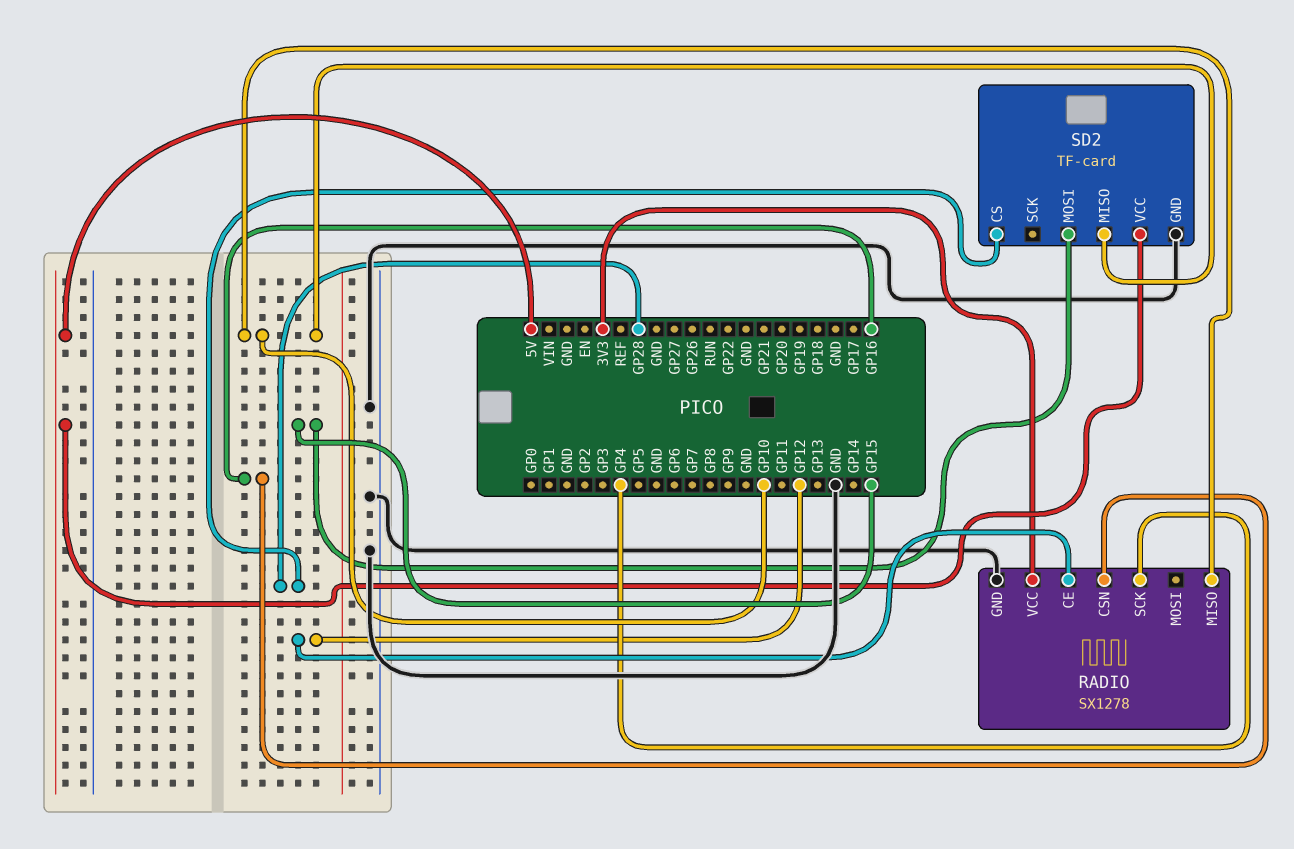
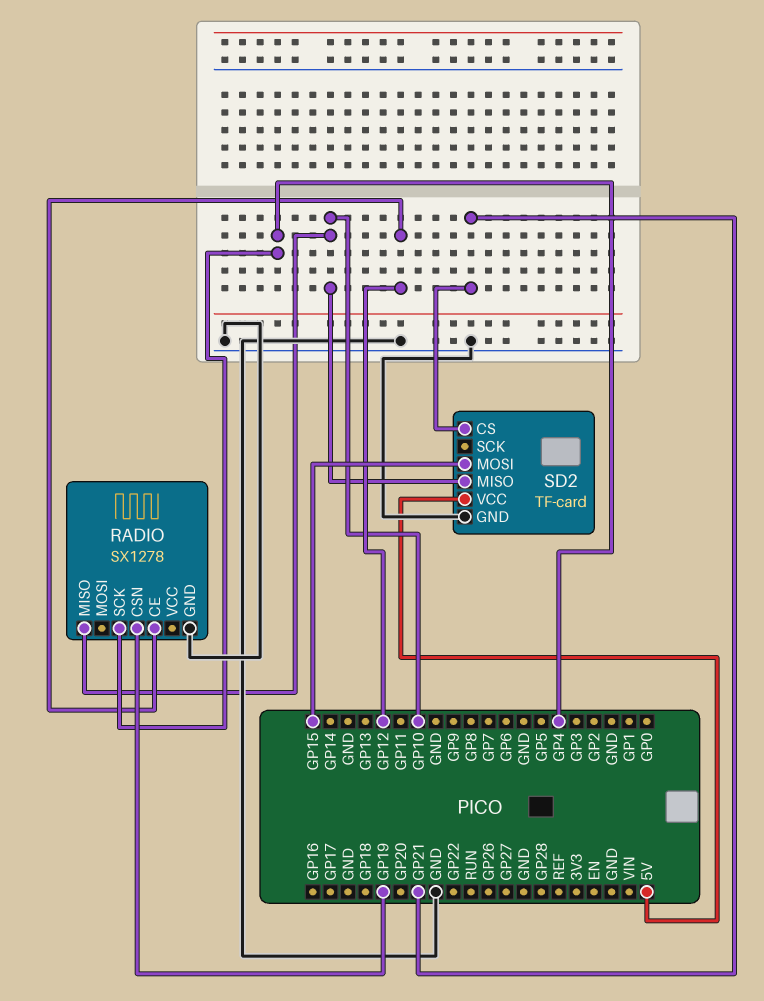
RADIO pin CSN: GP16 -> GP19
RADIO pin VCC: 3V3 -> none
SD2 pin CS: GP28 -> GP21

